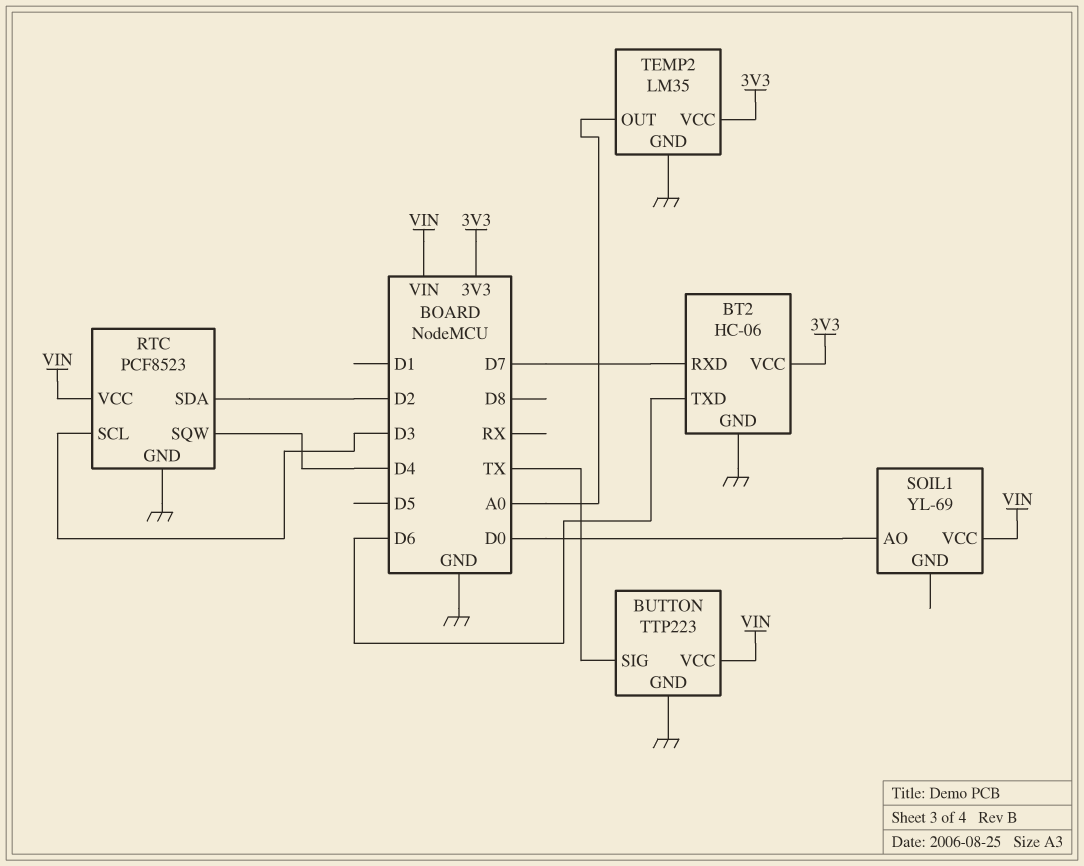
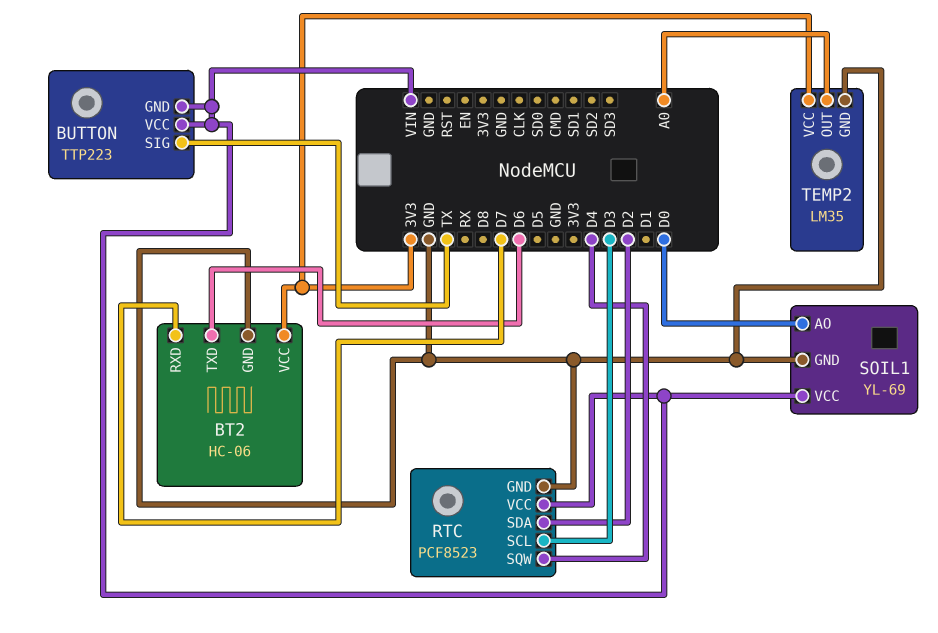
BUTTON pin GND: GND -> VIN
SOIL1 pin GND: none -> GND

